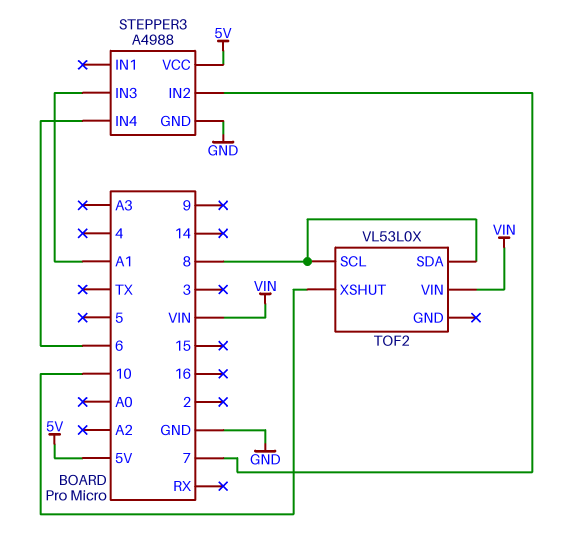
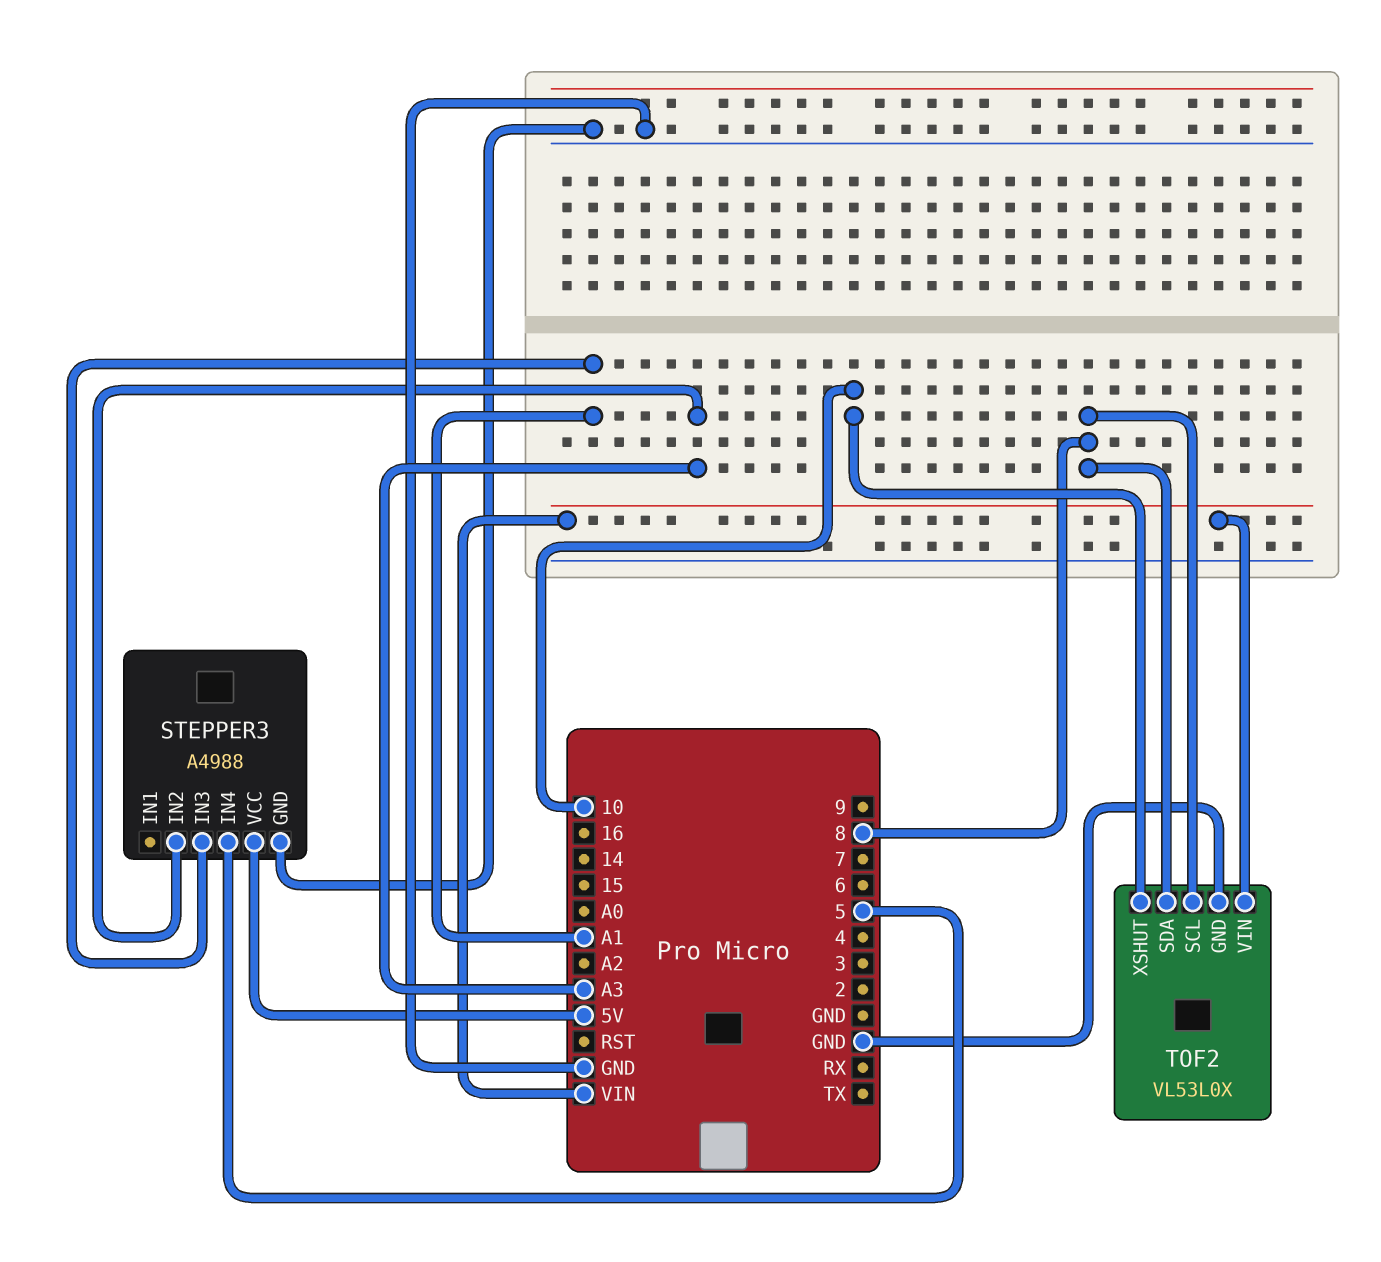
STEPPER3 pin IN2: 7 -> A3
STEPPER3 pin IN4: 6 -> 5
TOF2 pin GND: none -> GND

